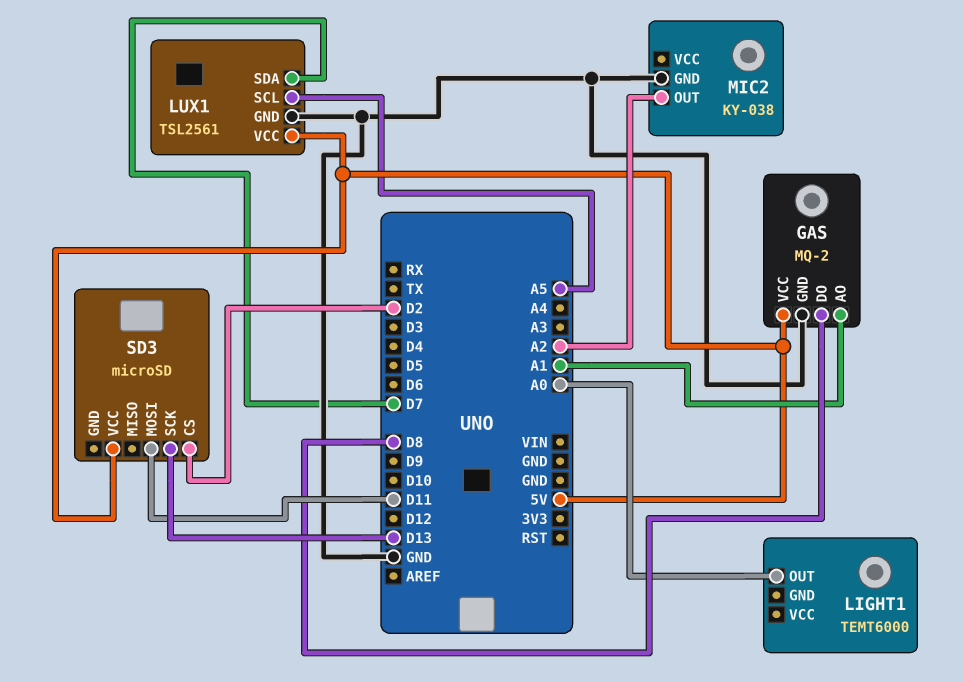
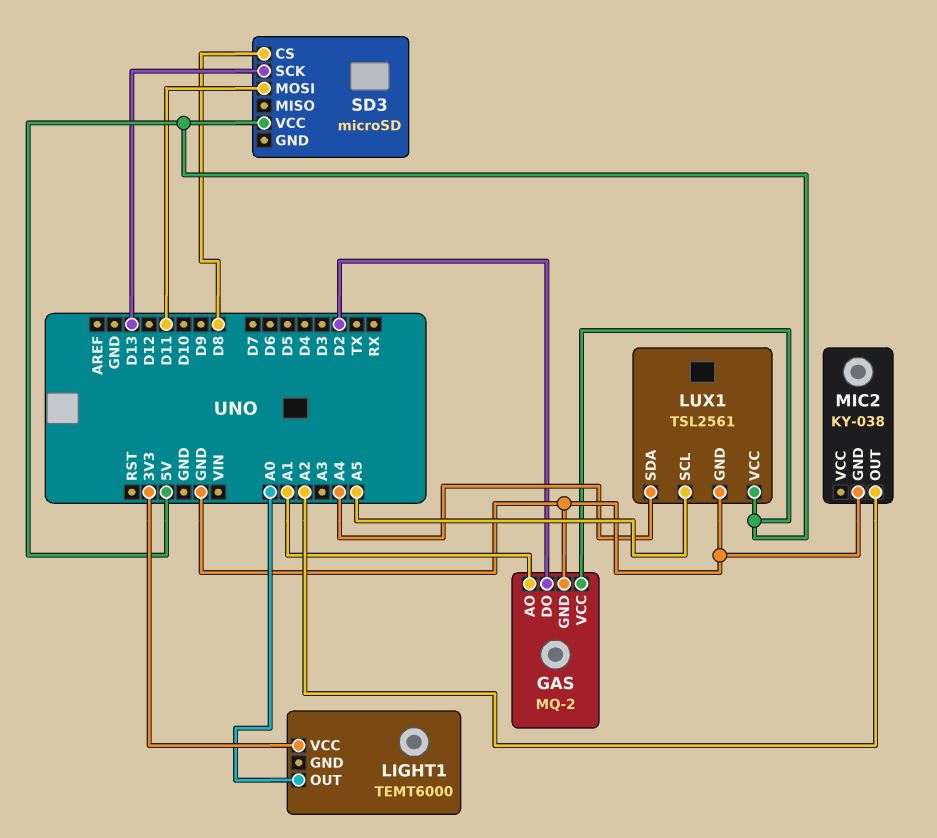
GAS pin DO: D8 -> D2
LIGHT1 pin VCC: none -> 3V3
LUX1 pin SDA: D7 -> A4
SD3 pin CS: D2 -> D8

